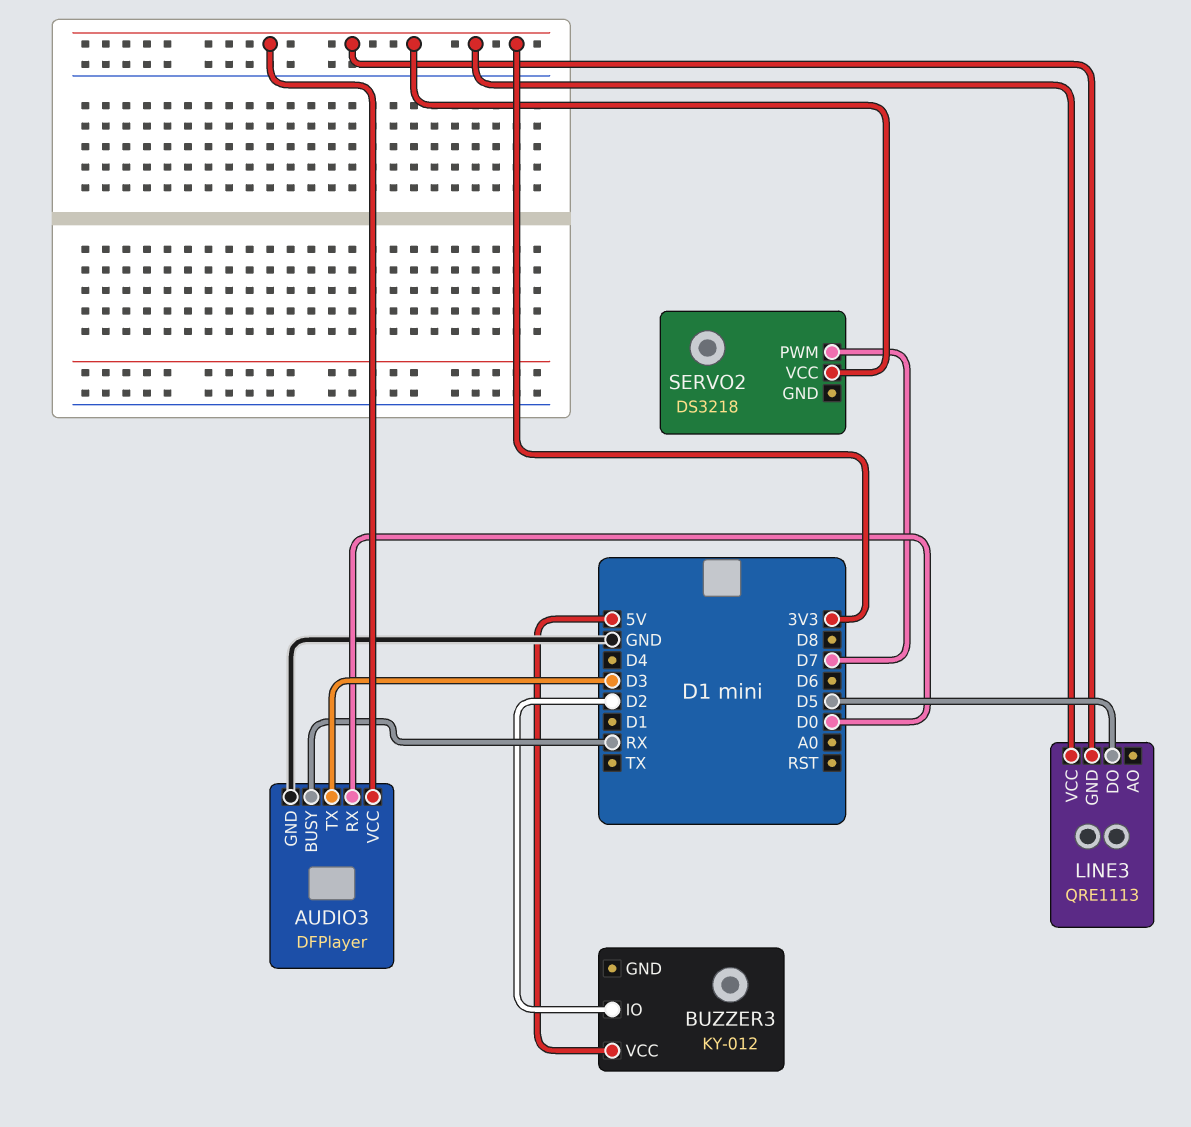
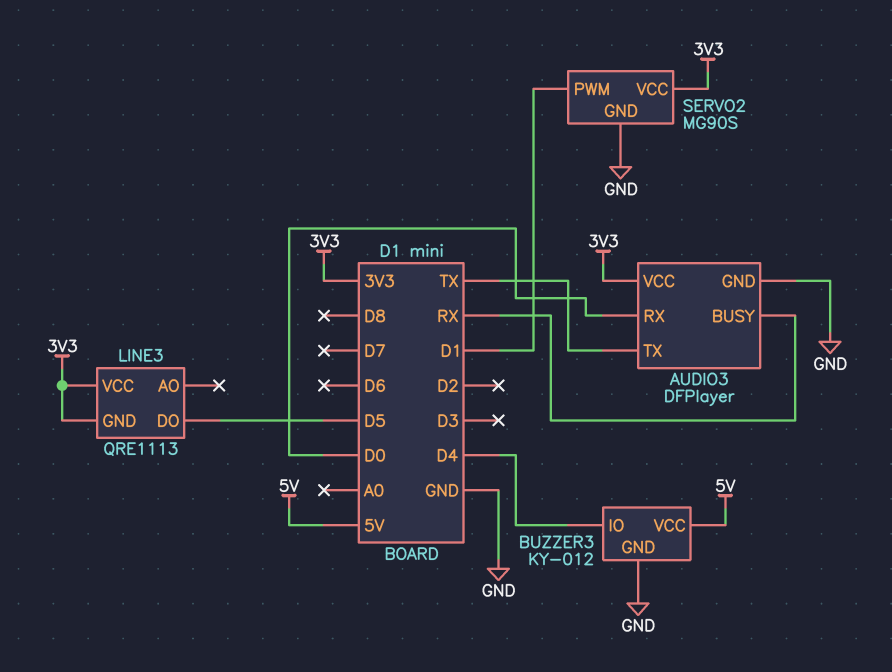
AUDIO3 pin TX: D3 -> TX
BUZZER3 pin GND: none -> GND
BUZZER3 pin IO: D2 -> D4
SERVO2: DS3218 -> MG90S
SERVO2 pin GND: none -> GND
SERVO2 pin PWM: D7 -> D1

